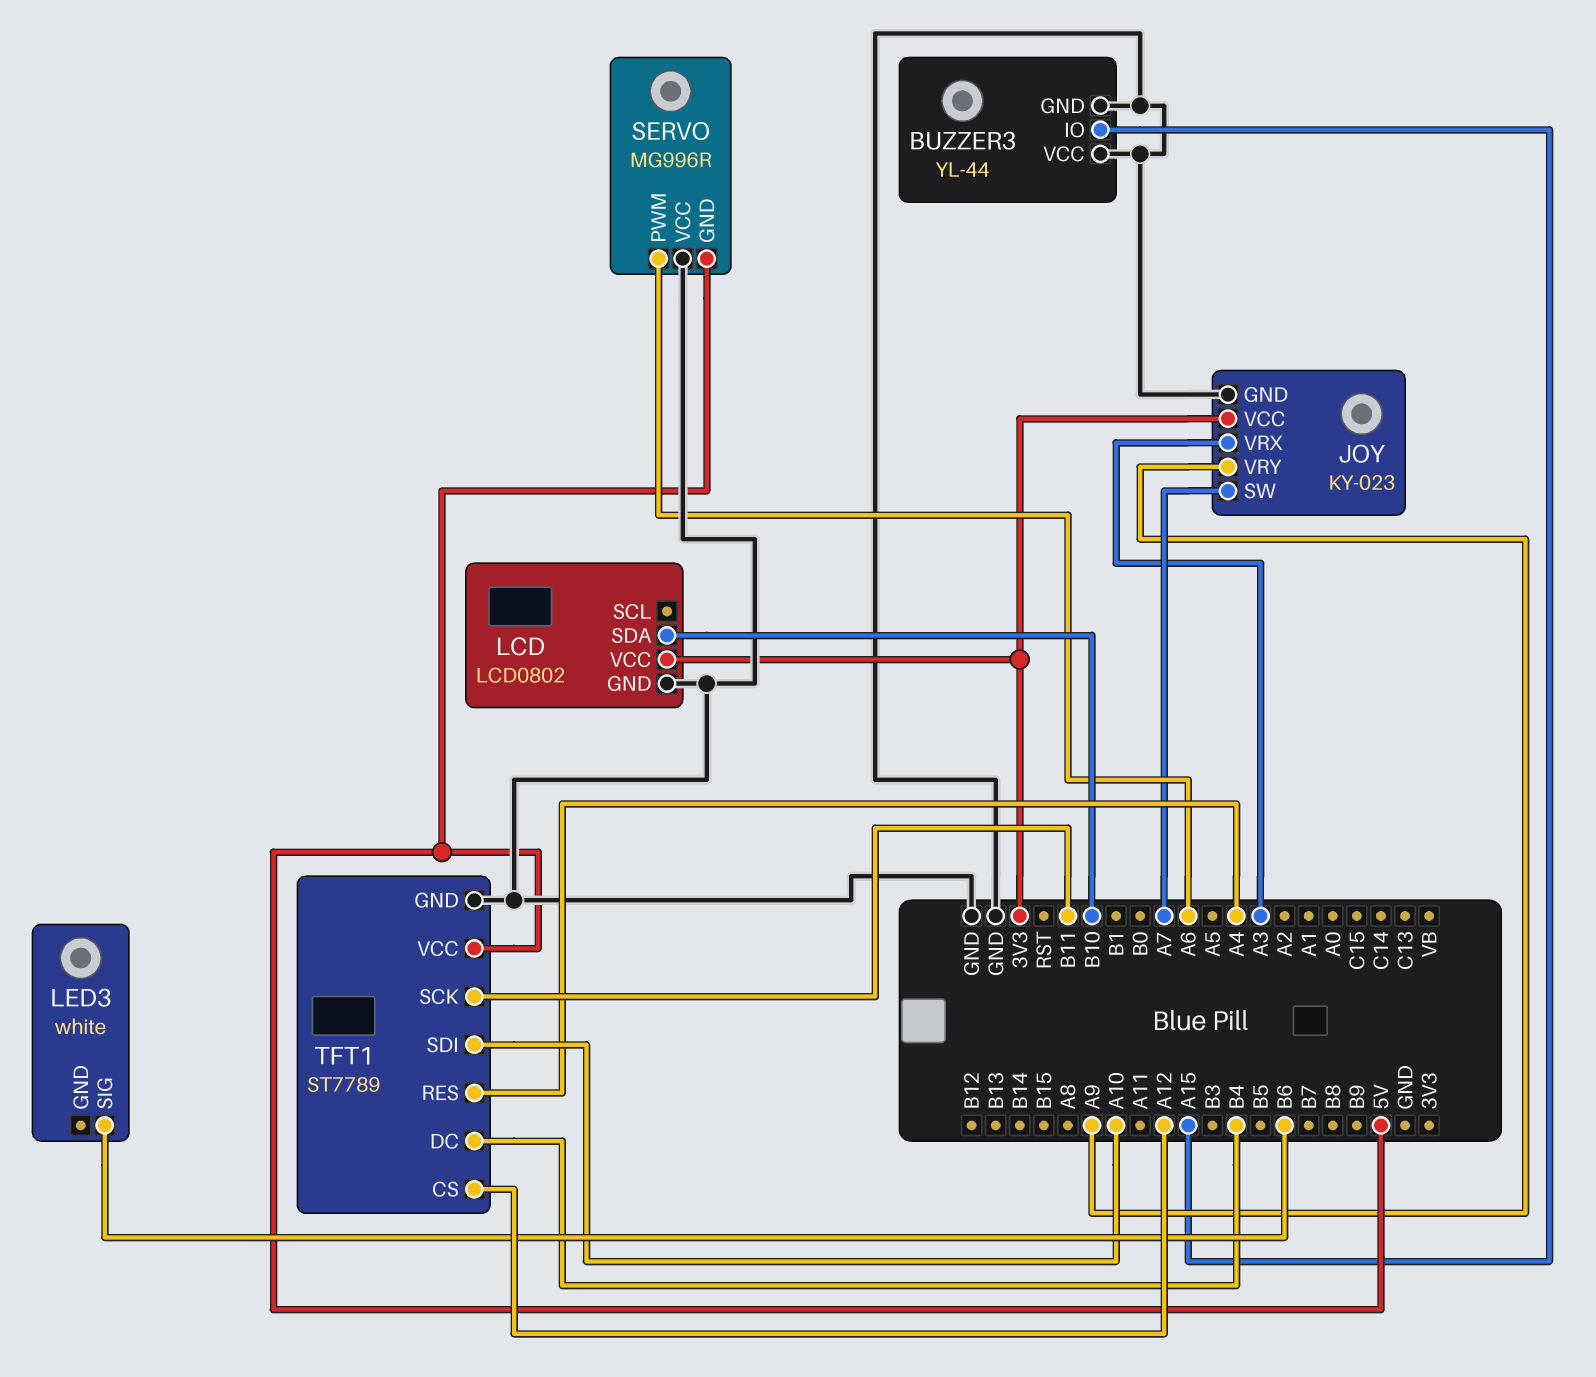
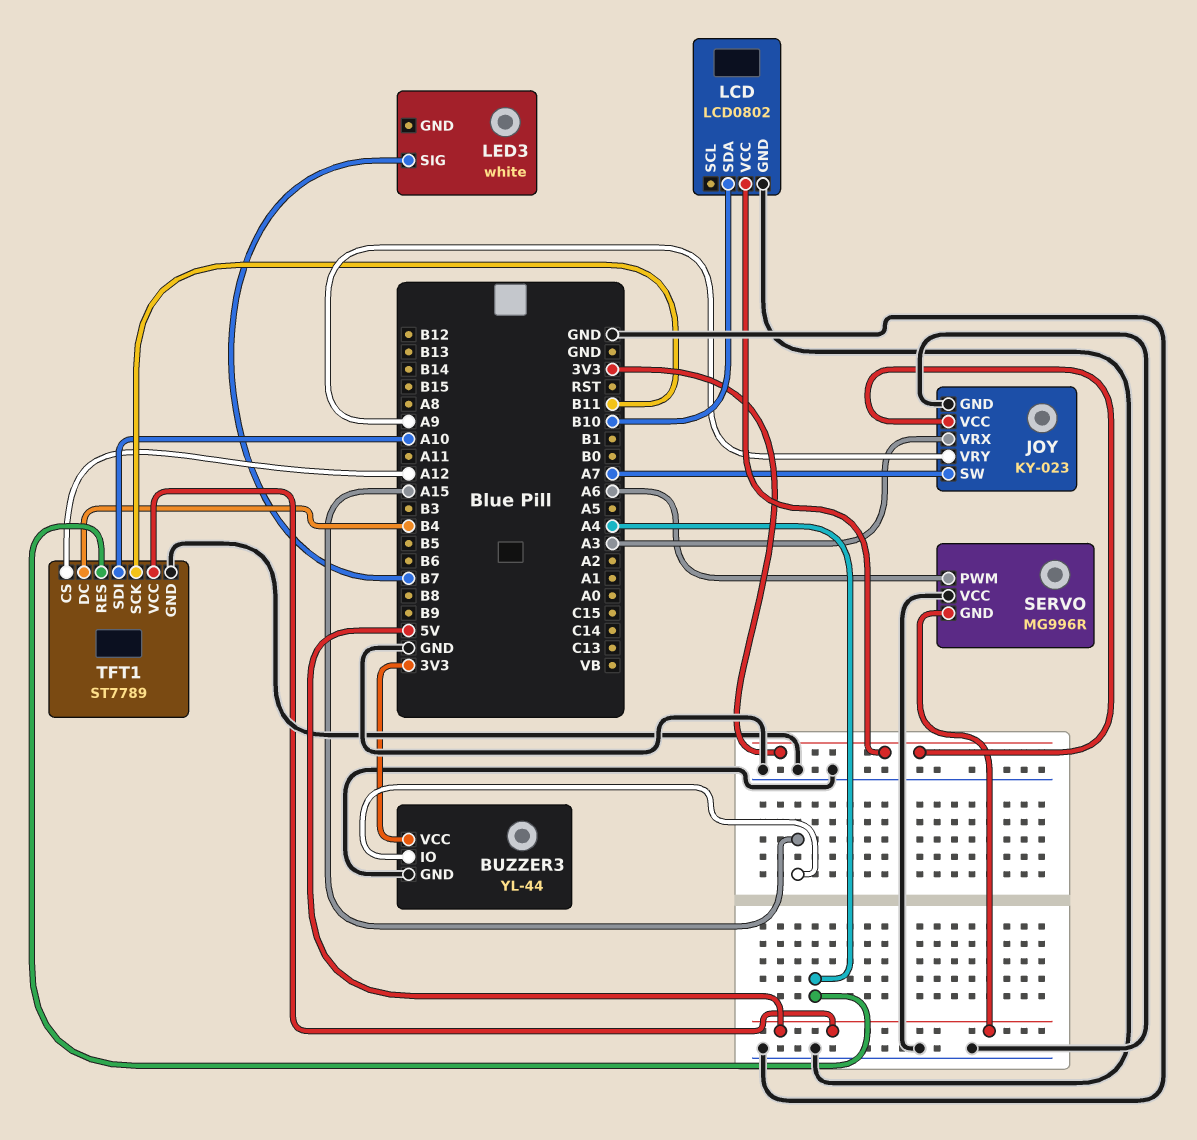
BUZZER3 pin VCC: GND -> 3V3
LED3 pin SIG: B6 -> B7

